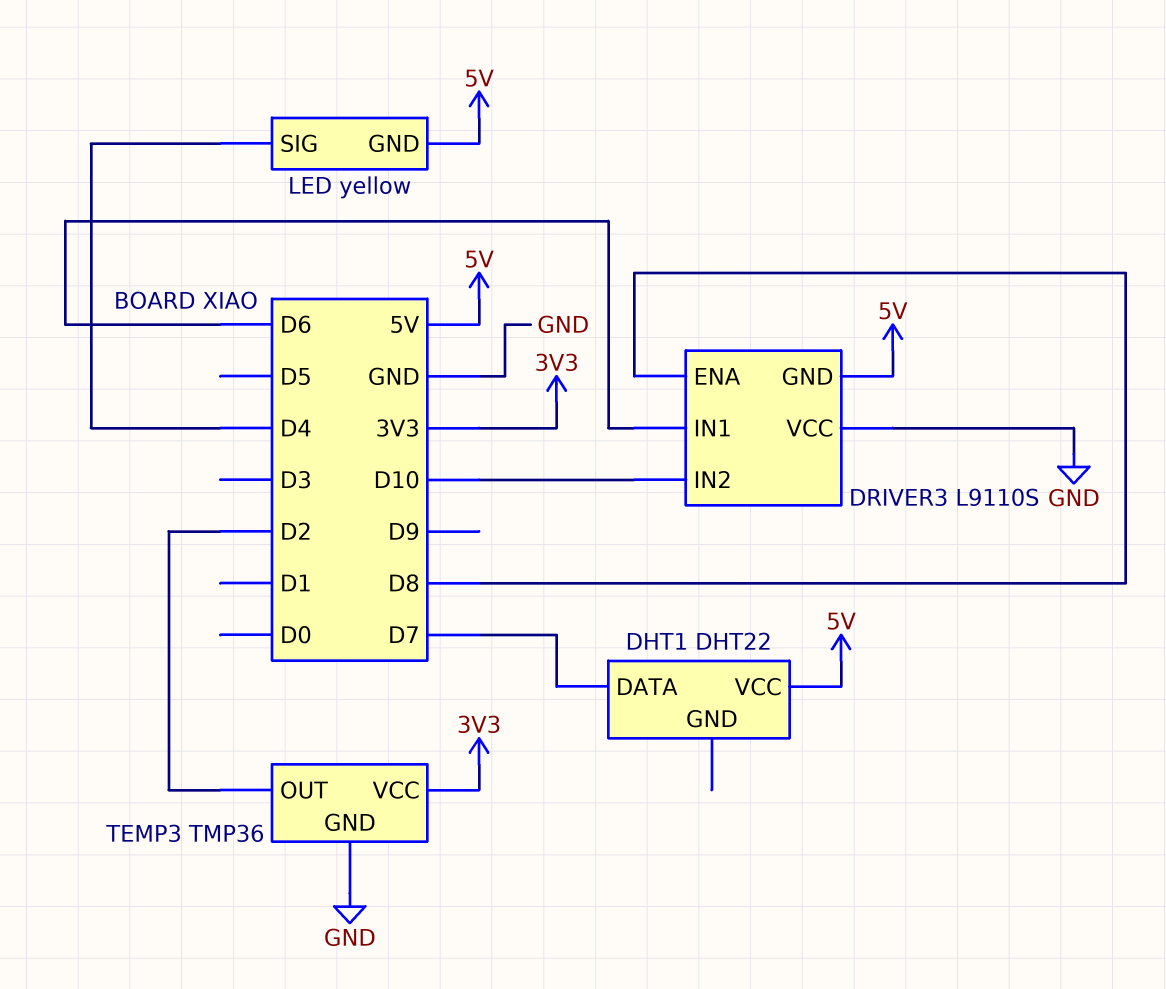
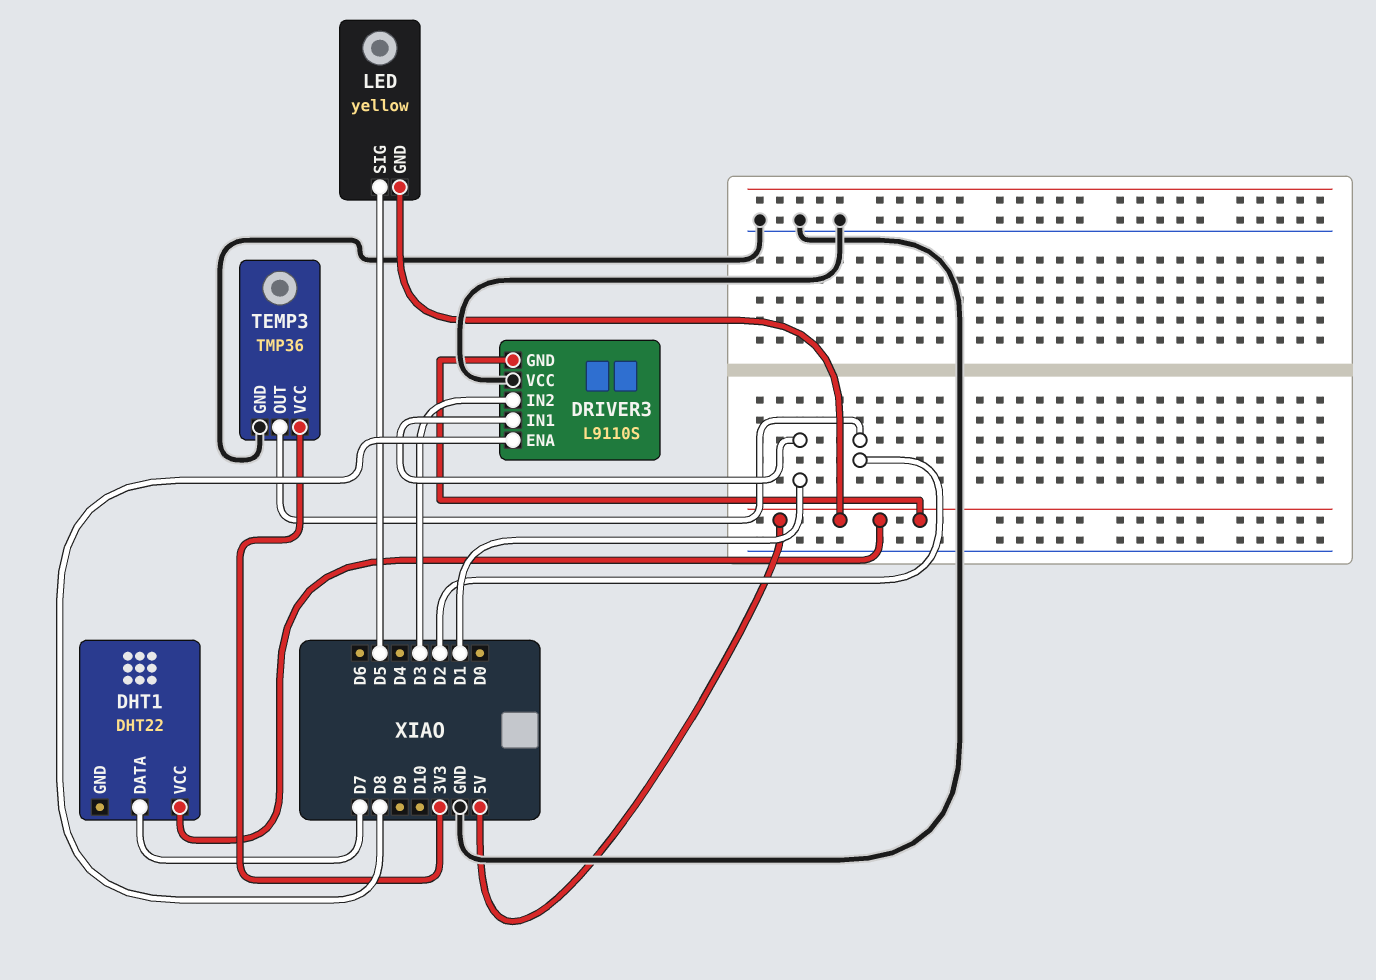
DRIVER3 pin IN1: D6 -> D1
DRIVER3 pin IN2: D10 -> D3
LED pin SIG: D4 -> D5

